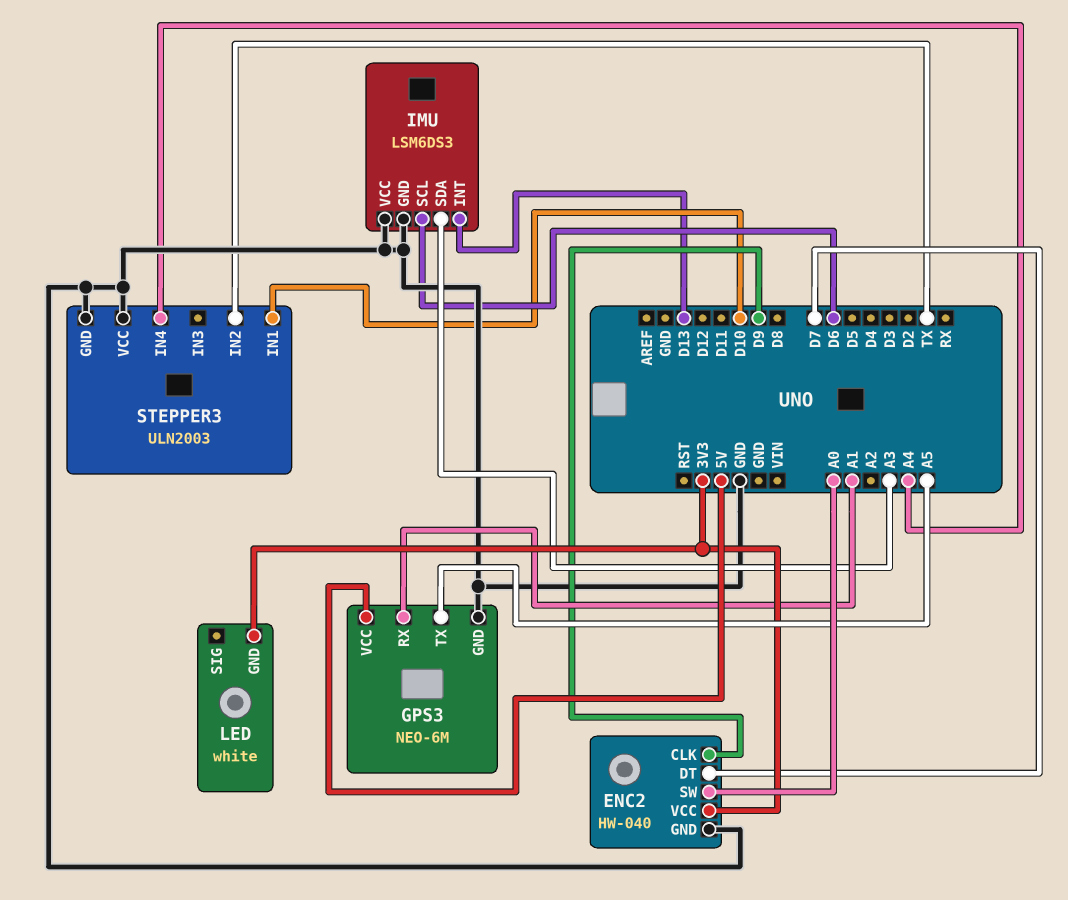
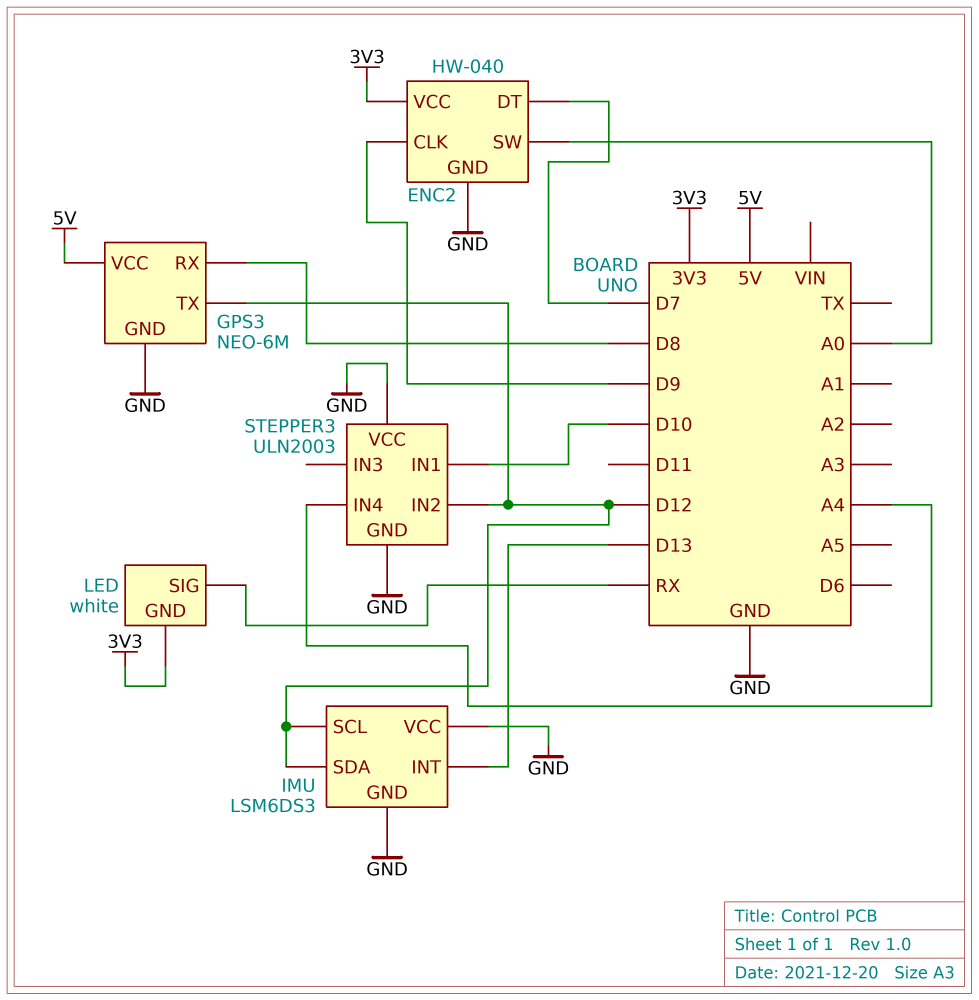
GPS3 pin RX: A1 -> D8
GPS3 pin TX: A5 -> D12
IMU pin SCL: D6 -> D12
IMU pin SDA: A3 -> D12
LED pin SIG: none -> RX
STEPPER3 pin IN2: TX -> D12

